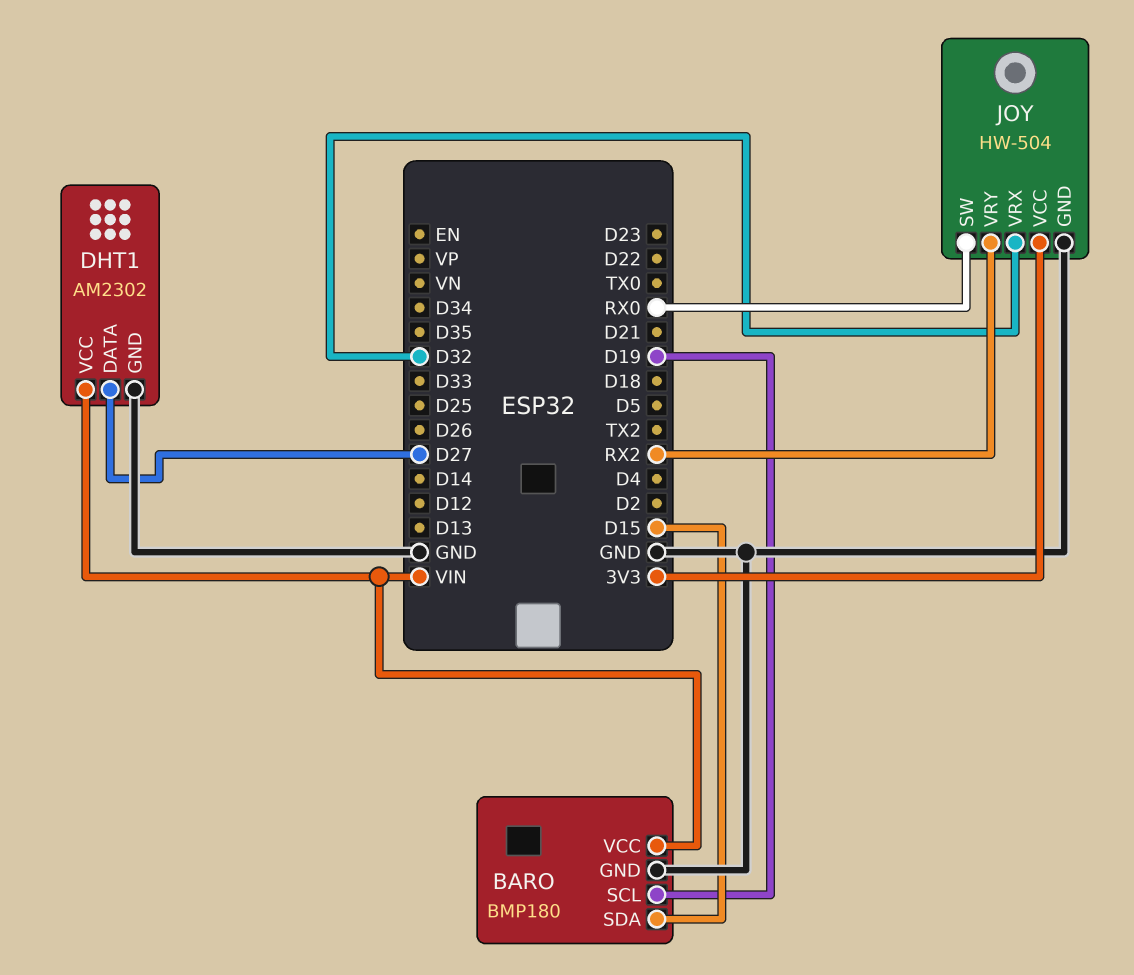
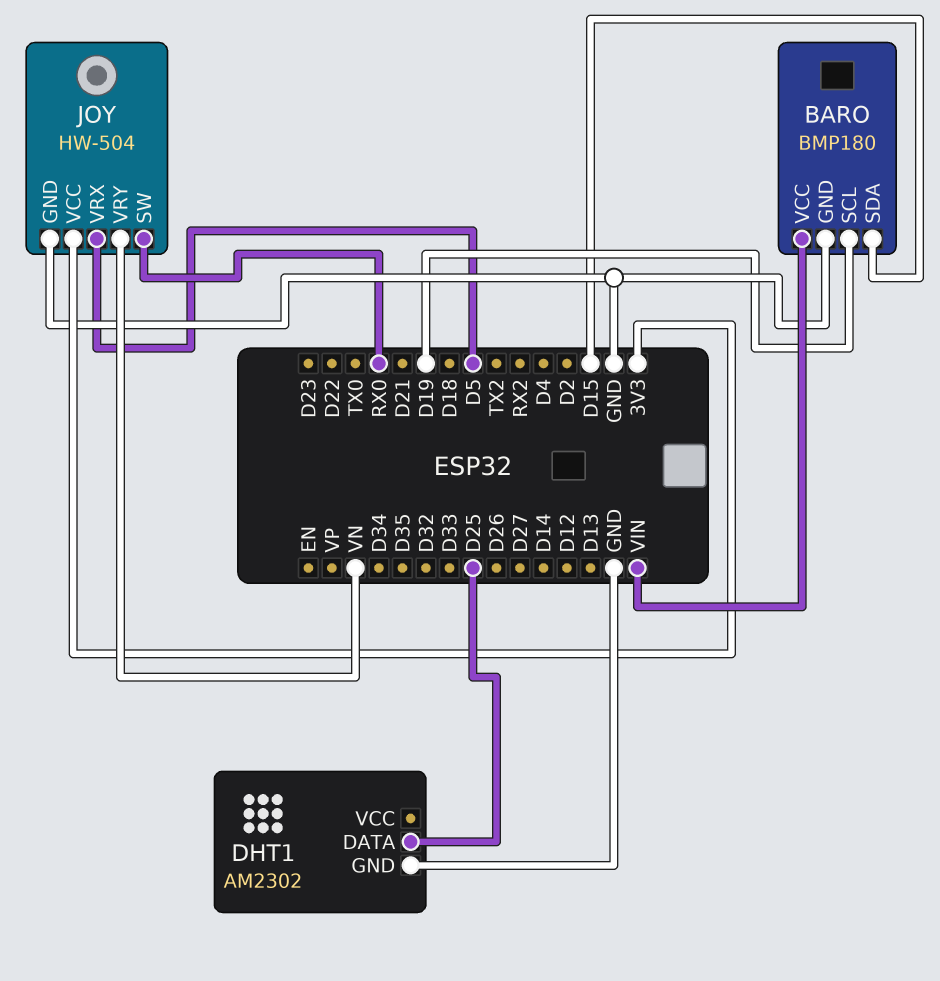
DHT1 pin DATA: D27 -> D25
DHT1 pin VCC: VIN -> none
JOY pin VRX: D32 -> D5
JOY pin VRY: RX2 -> VN

